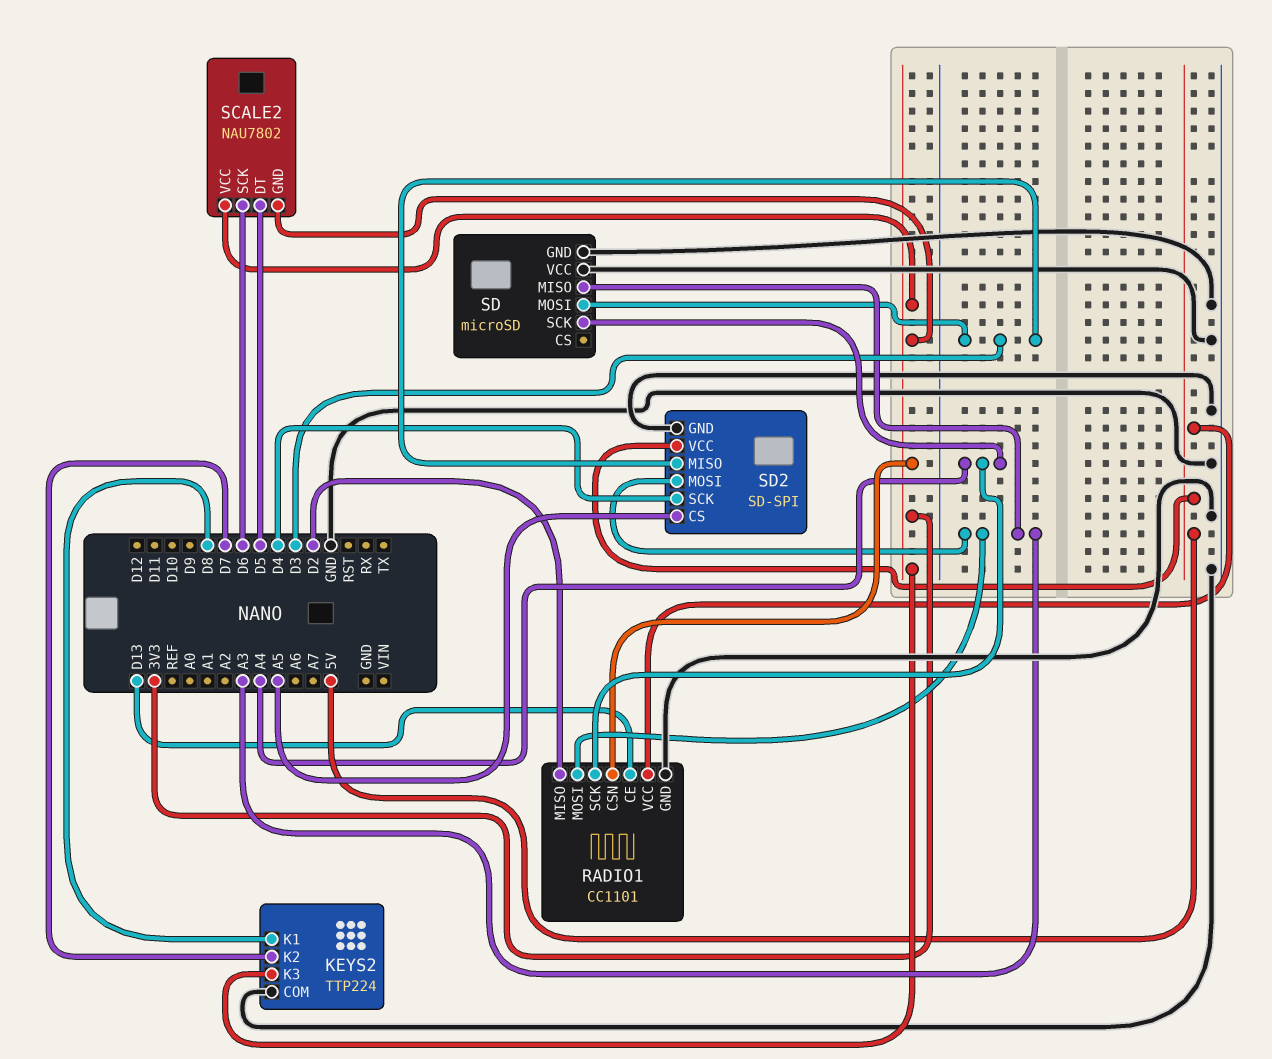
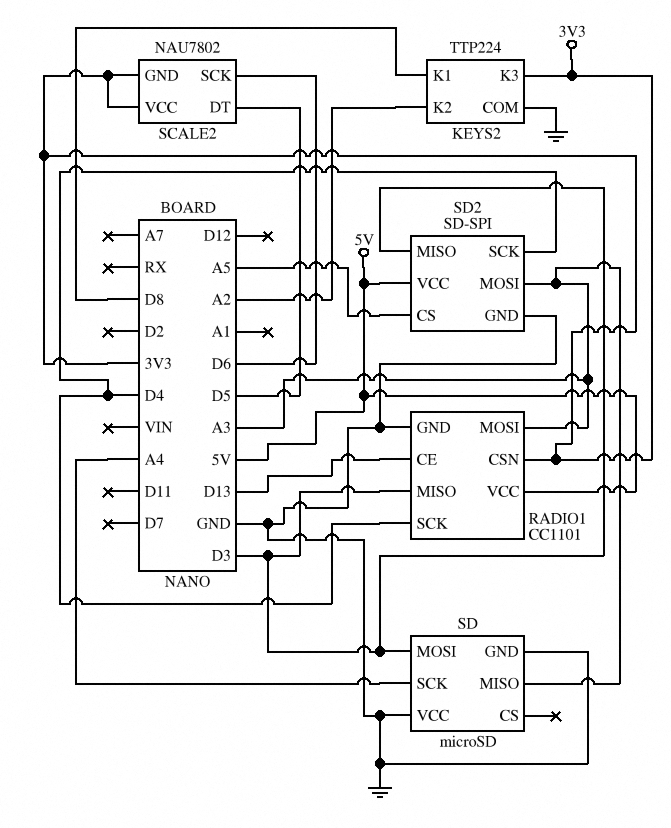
KEYS2 pin K2: D7 -> A2
RADIO1 pin MISO: D2 -> D3
RADIO1 pin SCK: A4 -> D4

